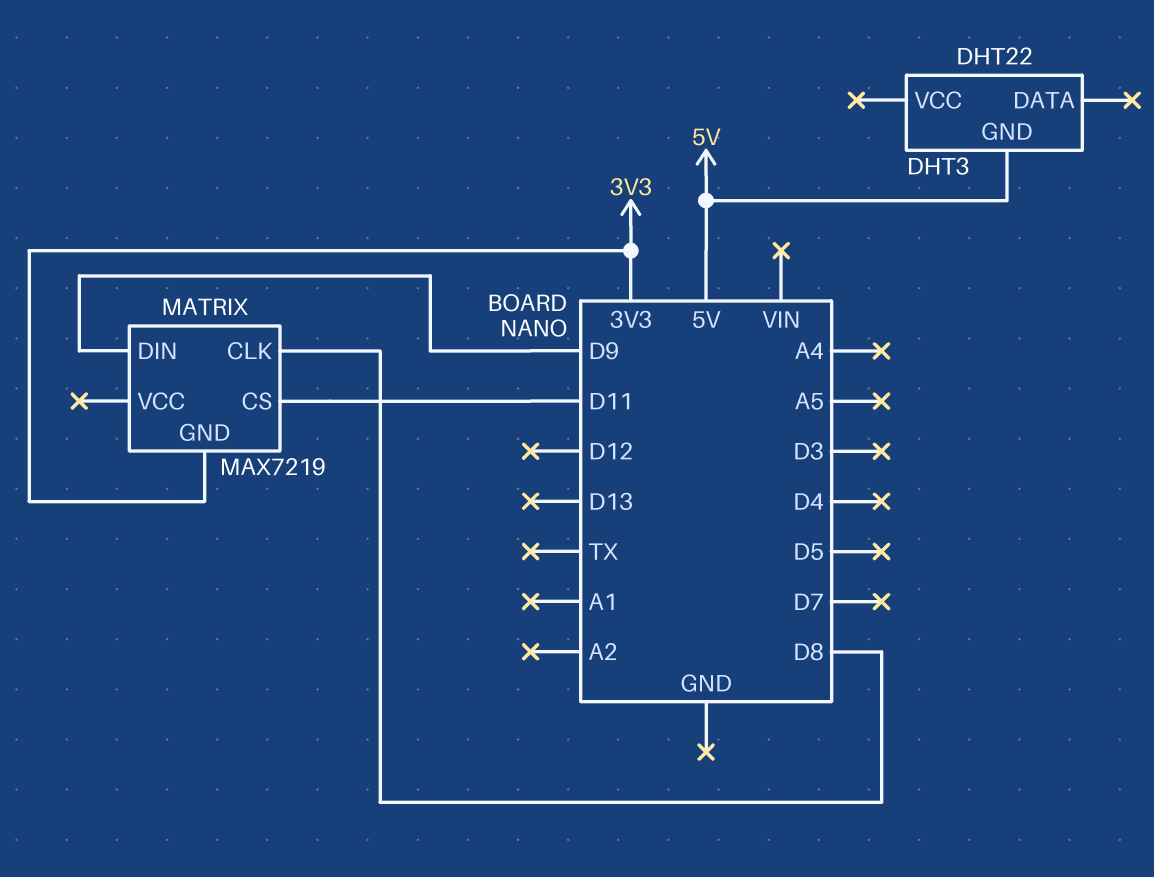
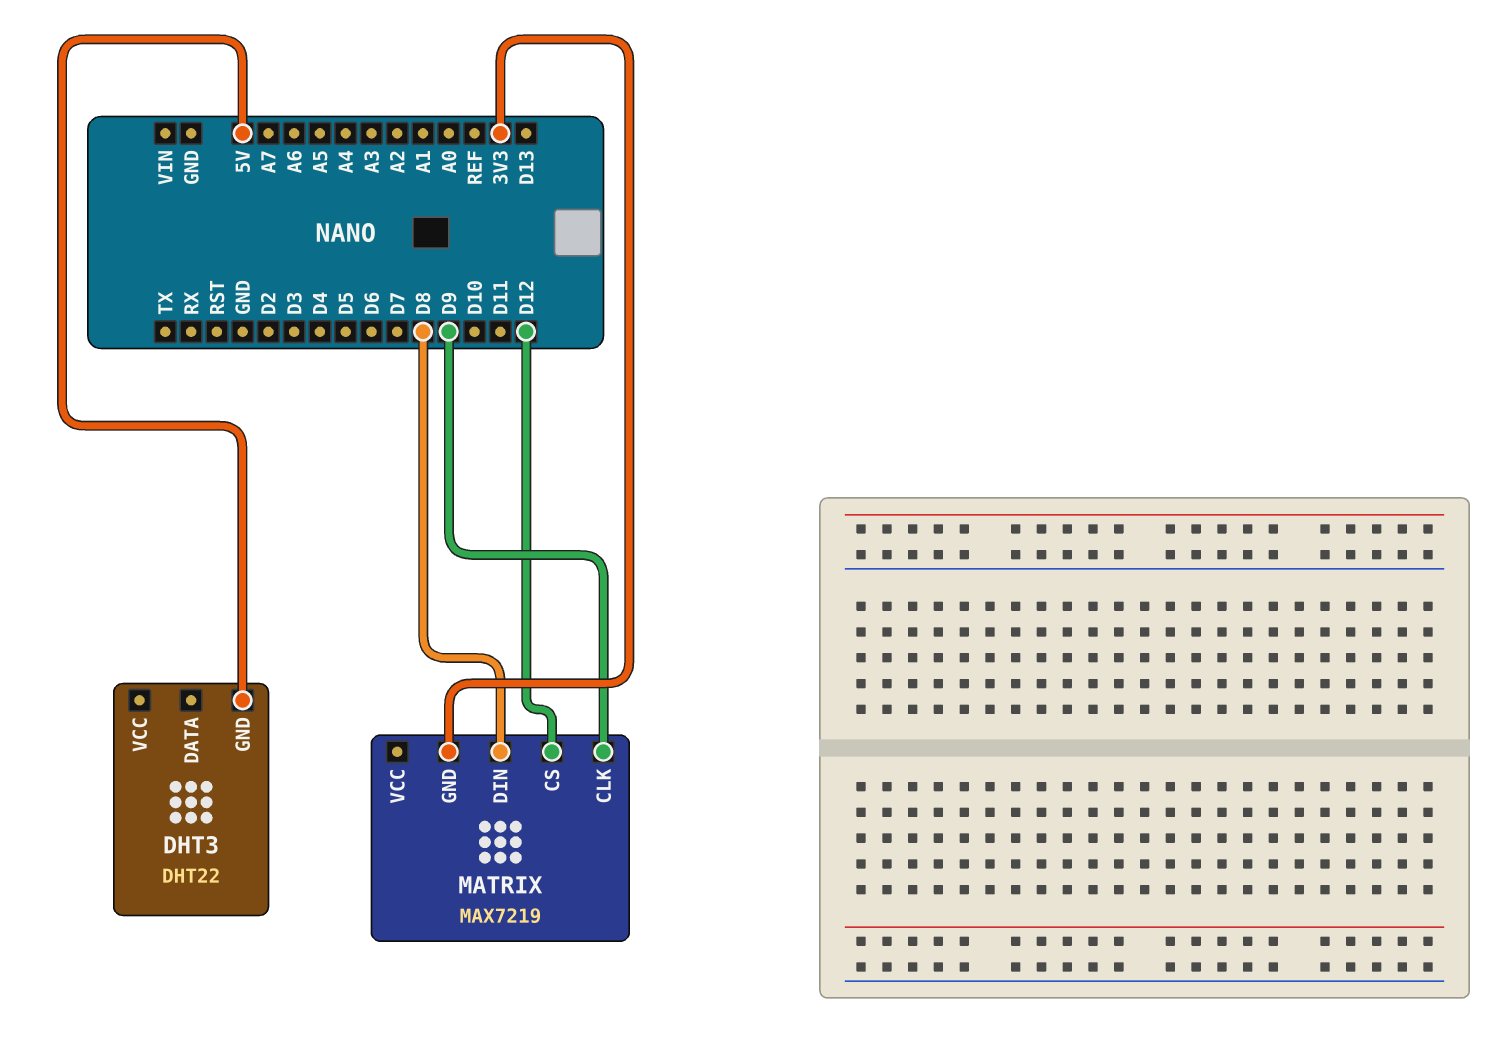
MATRIX pin CLK: D8 -> D9
MATRIX pin CS: D11 -> D12
MATRIX pin DIN: D9 -> D8

